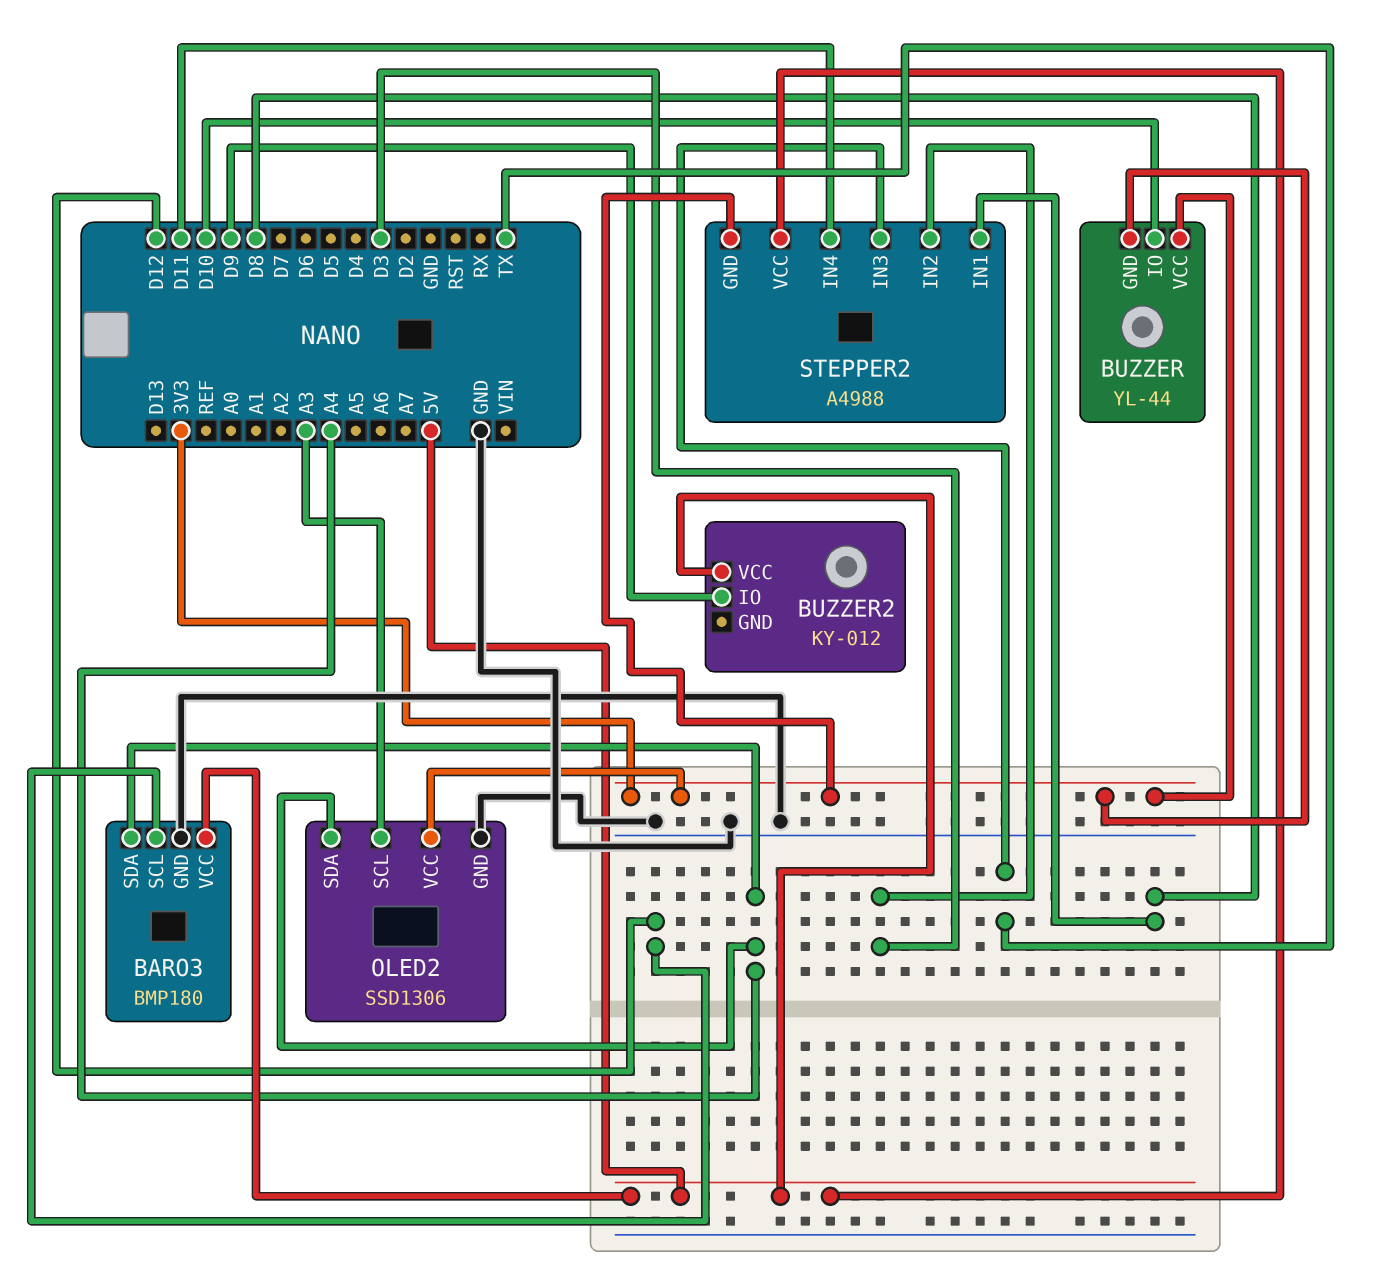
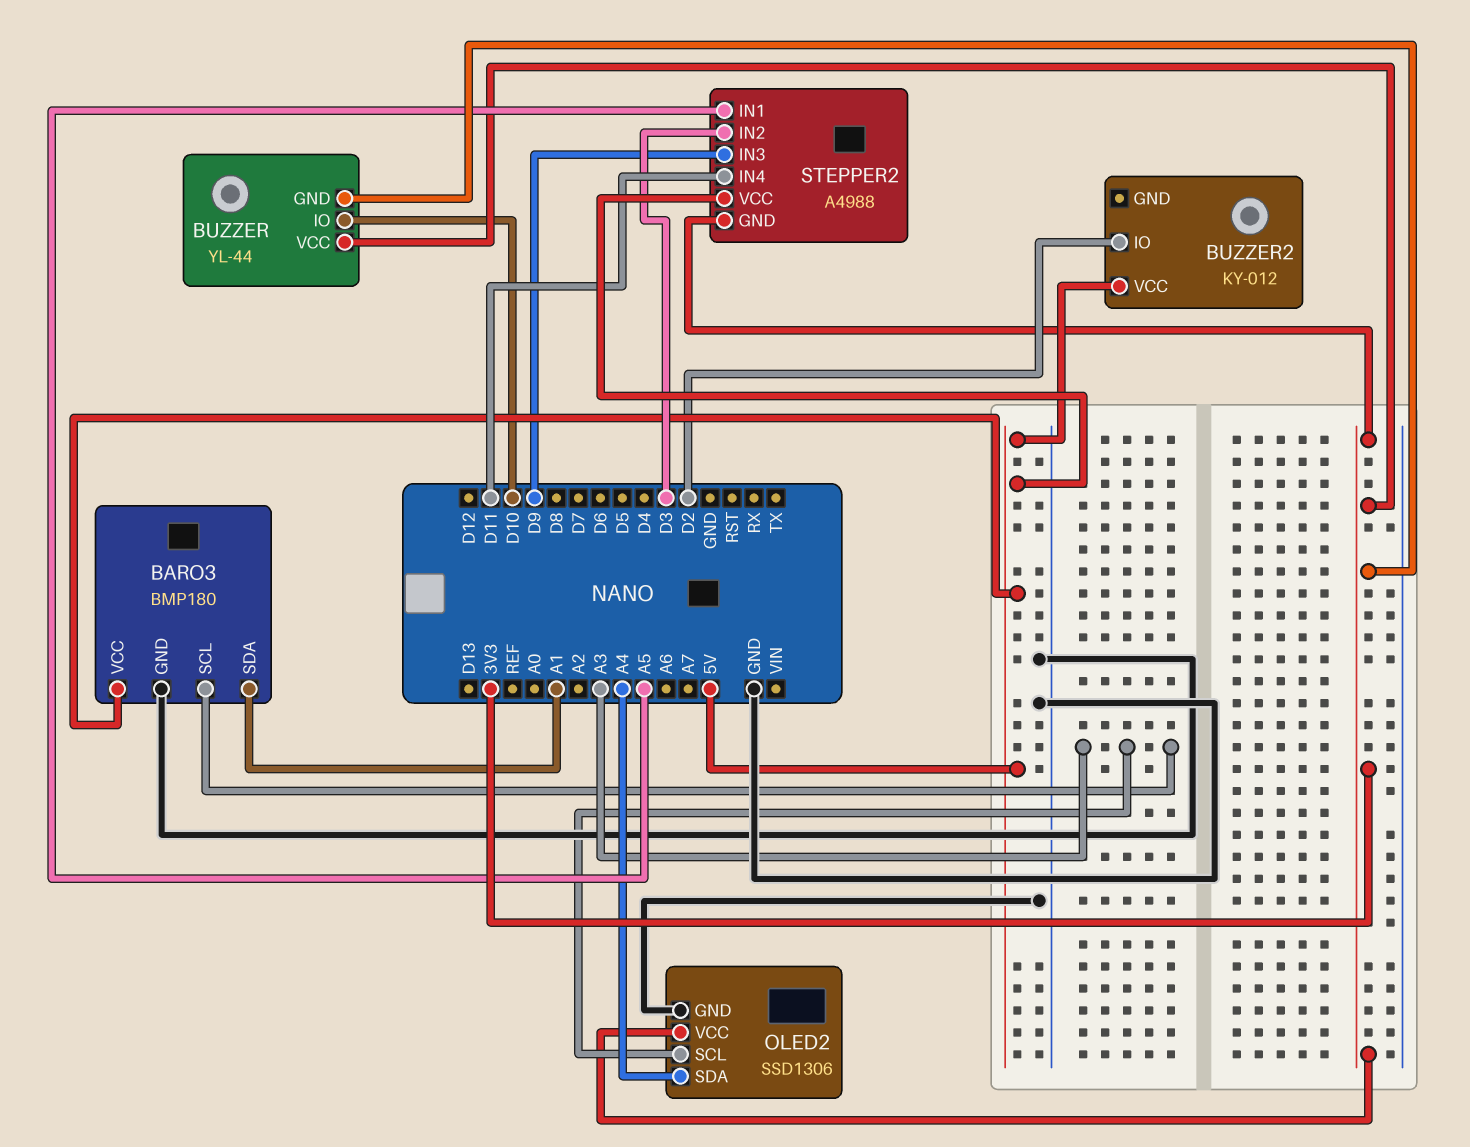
BARO3 pin SCL: D12 -> A3
BARO3 pin SDA: A4 -> A1
BUZZER2 pin IO: D9 -> D2
STEPPER2 pin IN1: D8 -> A5
STEPPER2 pin IN3: TX -> D9

